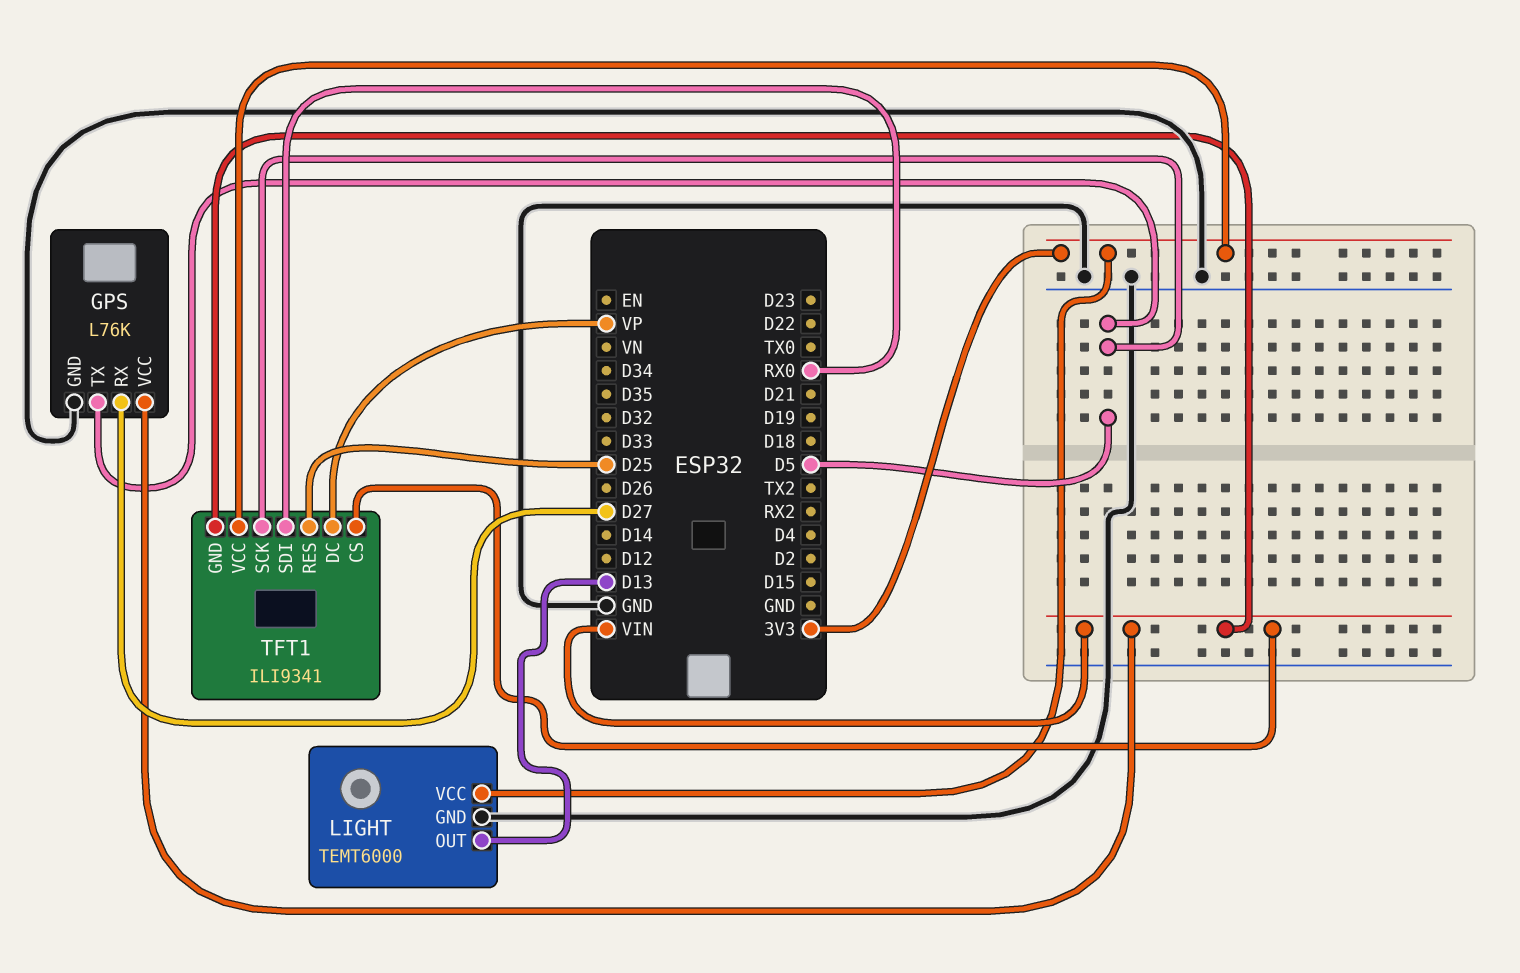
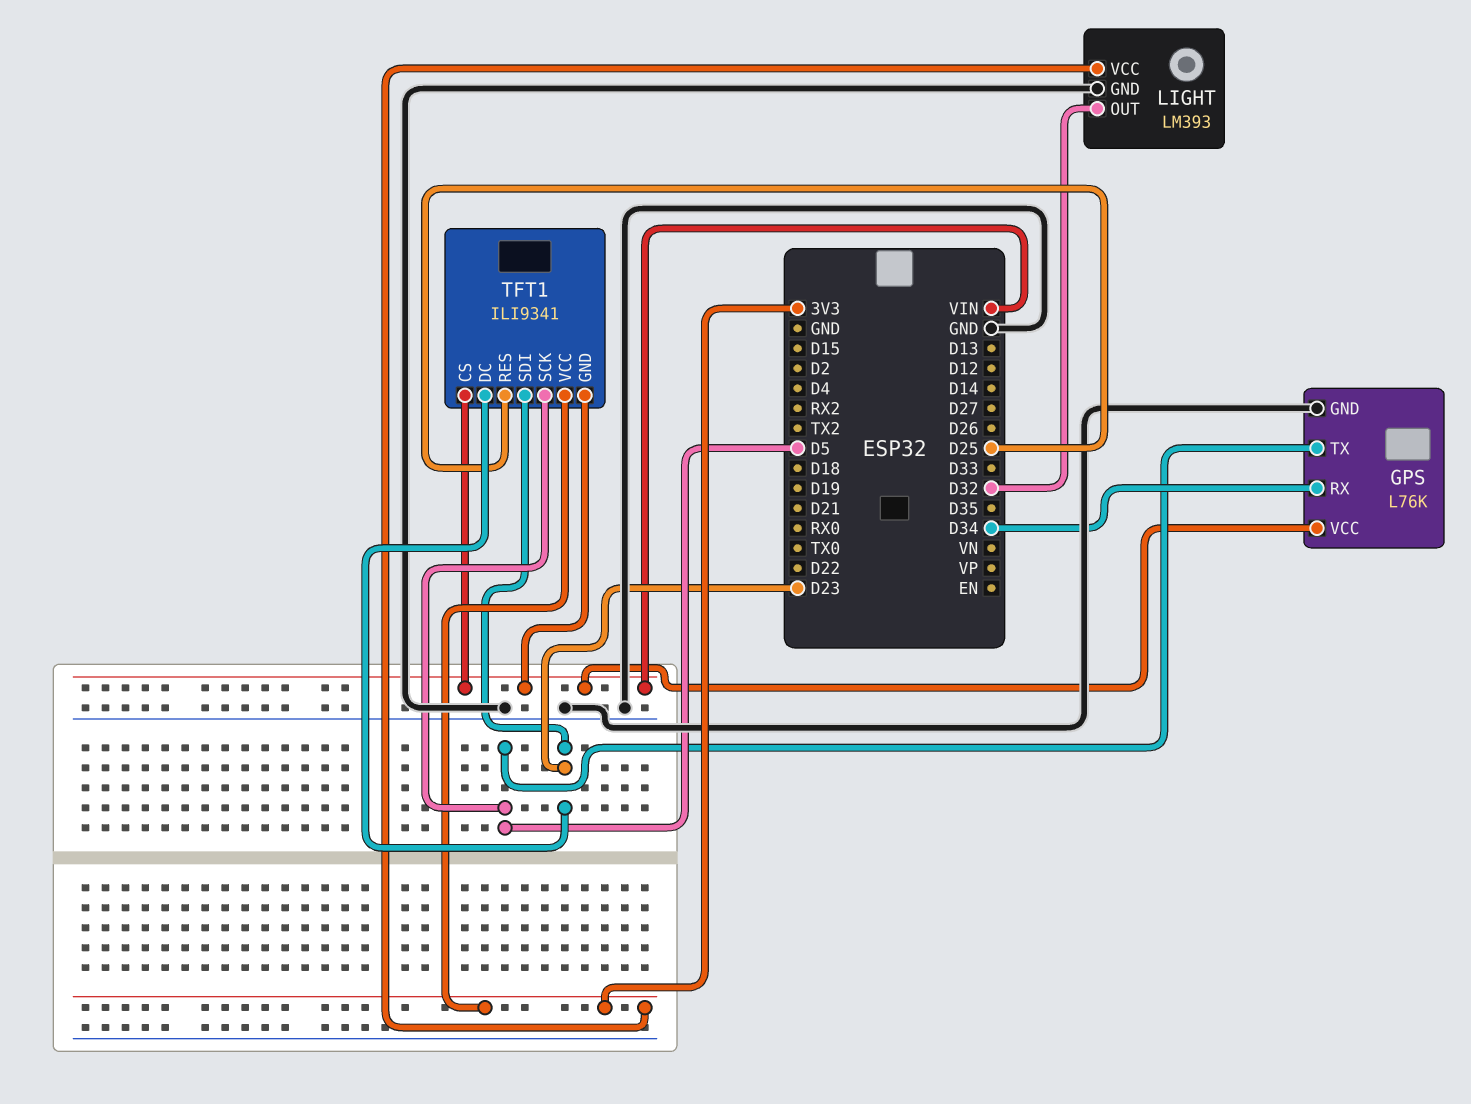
GPS pin RX: D27 -> D34
LIGHT: TEMT6000 -> LM393
LIGHT pin OUT: D13 -> D32
TFT1 pin DC: VP -> D23
TFT1 pin SDI: RX0 -> D23

